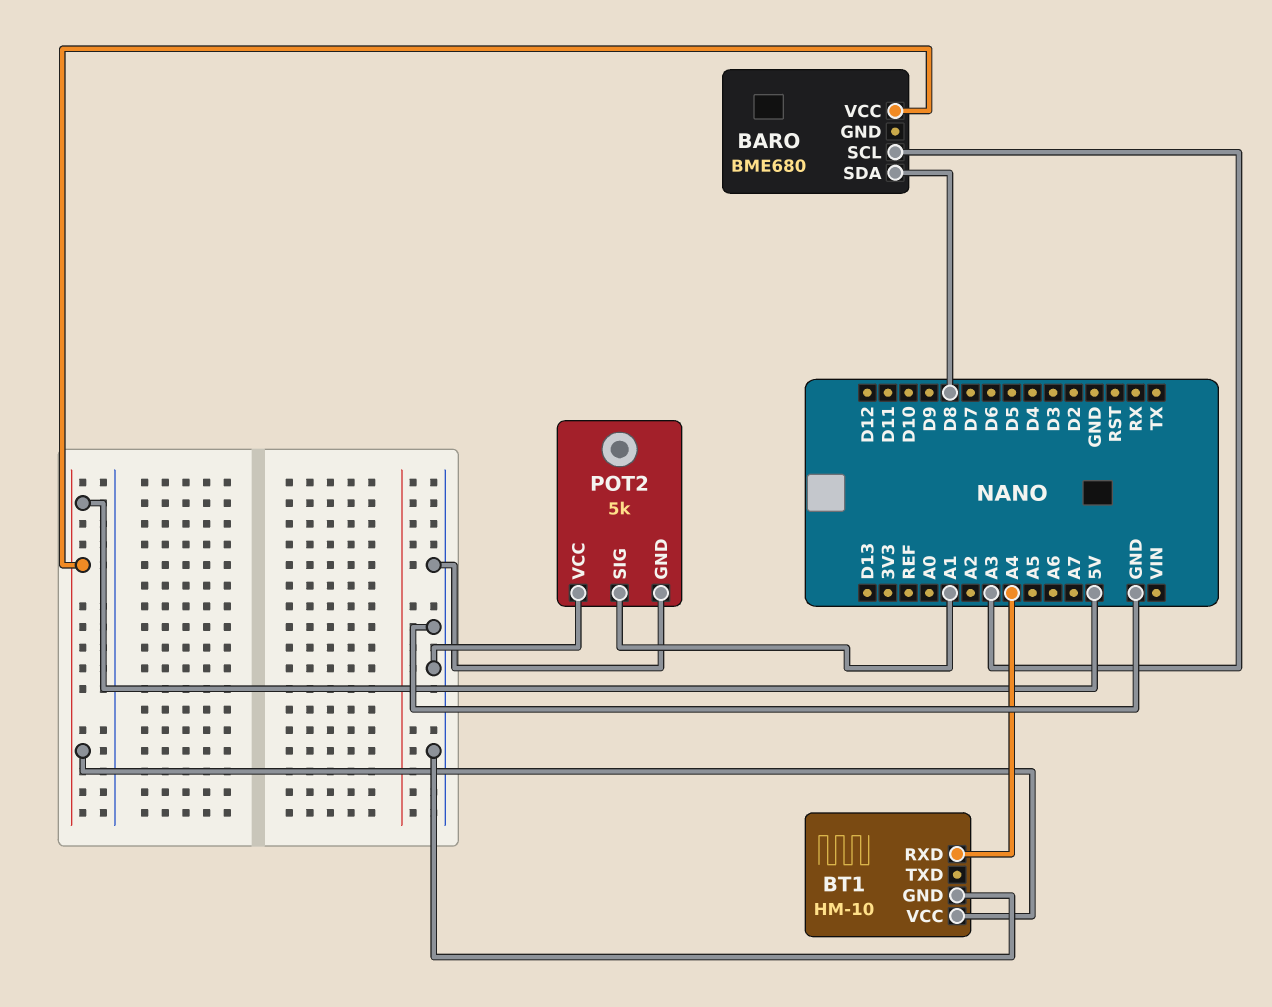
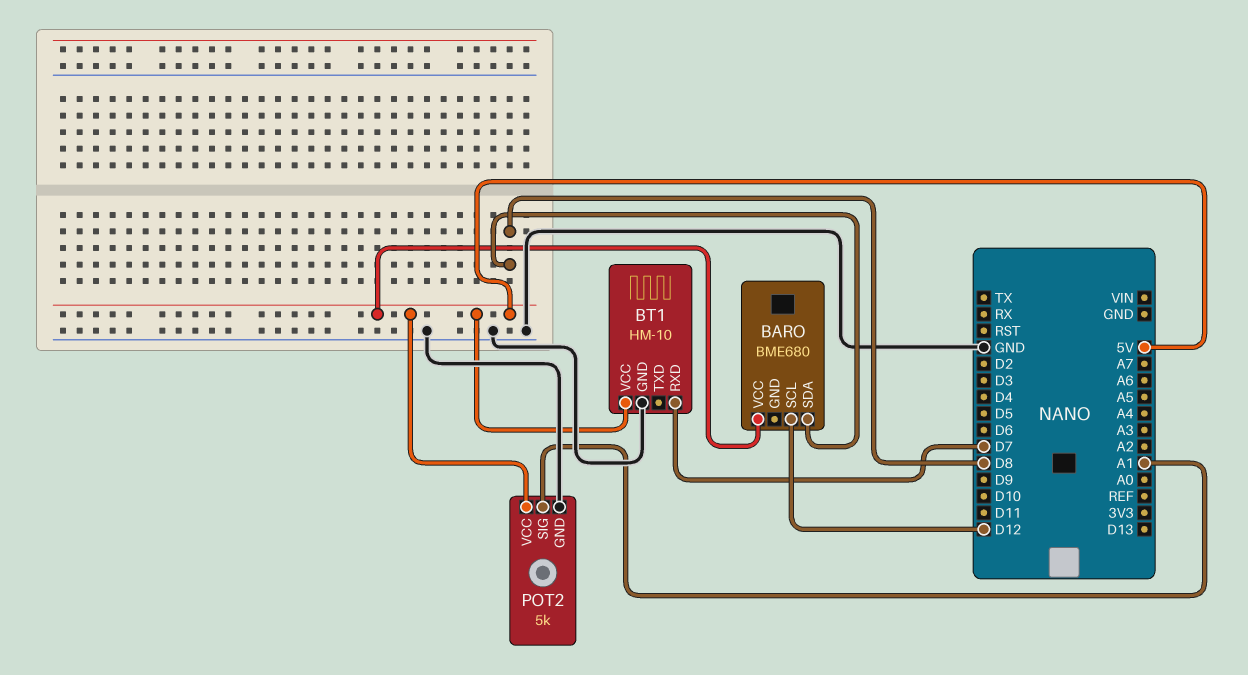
BARO pin SCL: A3 -> D12
BT1 pin RXD: A4 -> D7
POT2 pin VCC: GND -> 5V

